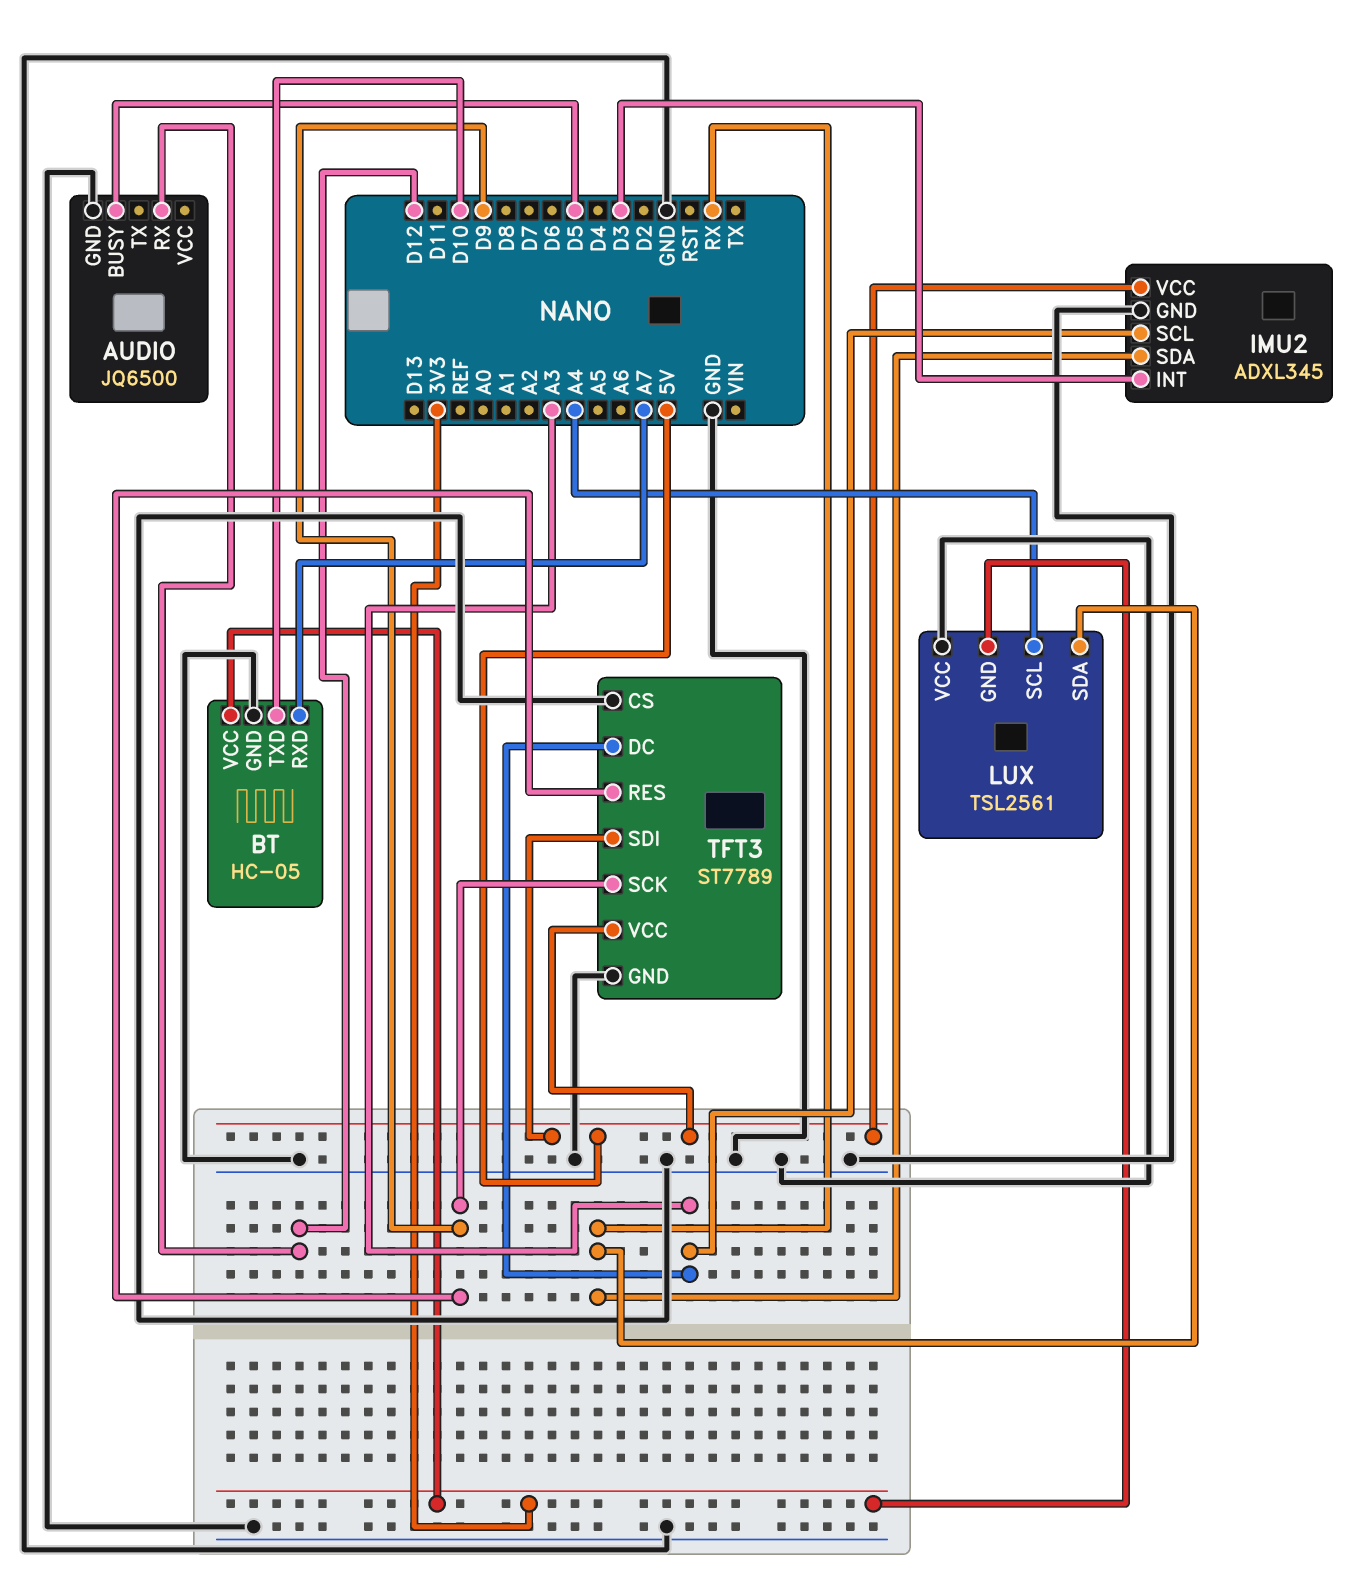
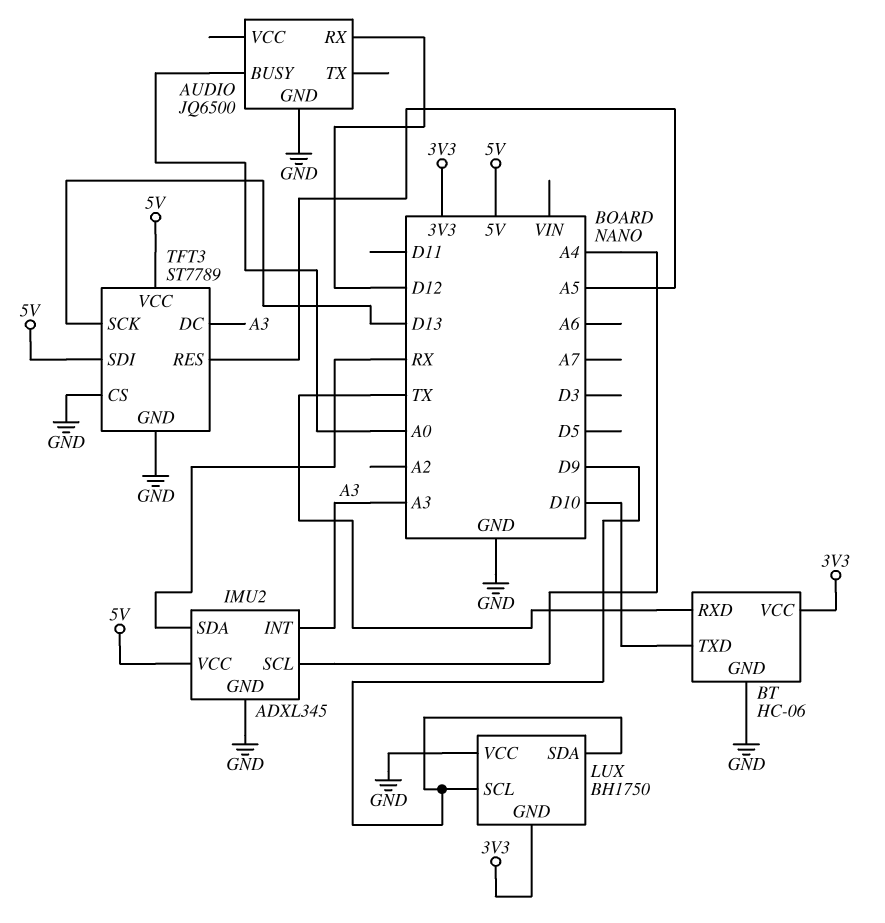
AUDIO pin BUSY: D5 -> A0
BT: HC-05 -> HC-06
BT pin RXD: A7 -> TX
IMU2 pin INT: D3 -> A3
IMU2 pin SCL: A3 -> A4
LUX: TSL2561 -> BH1750
LUX pin SCL: A4 -> D9
LUX pin SDA: RX -> D9
TFT3 pin RES: D9 -> A5
TFT3 pin SCK: D9 -> D13

